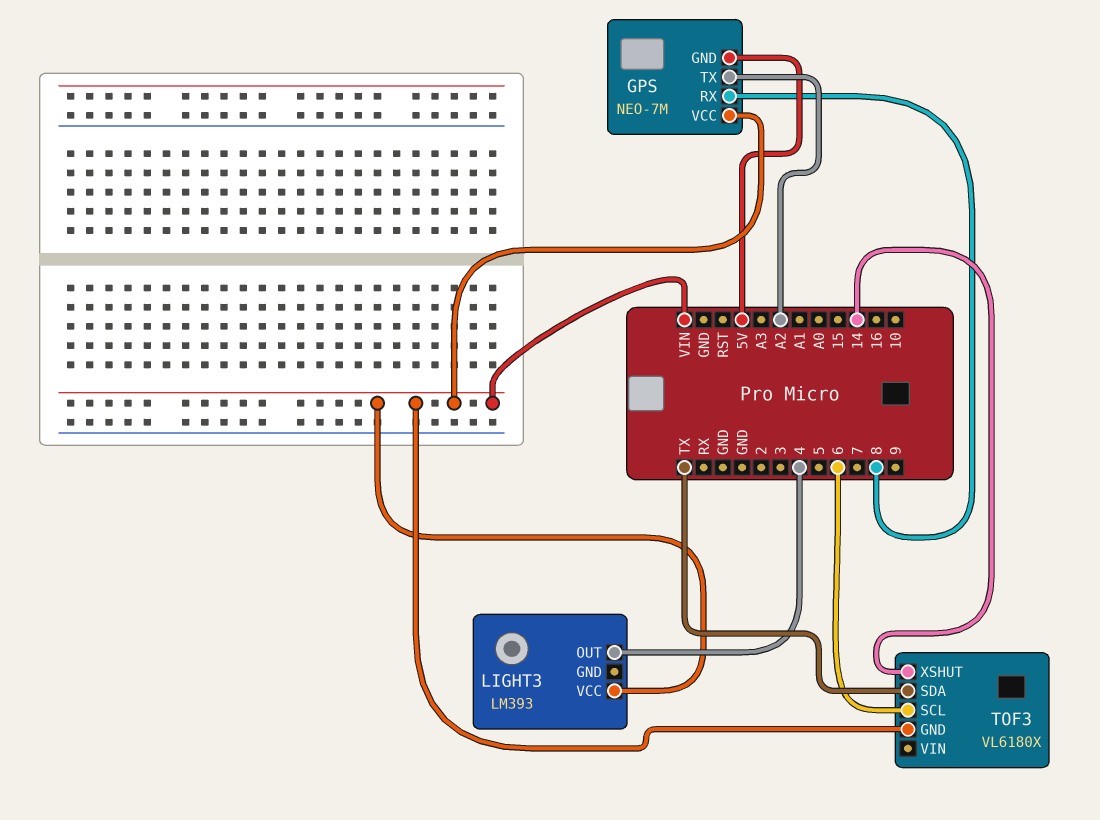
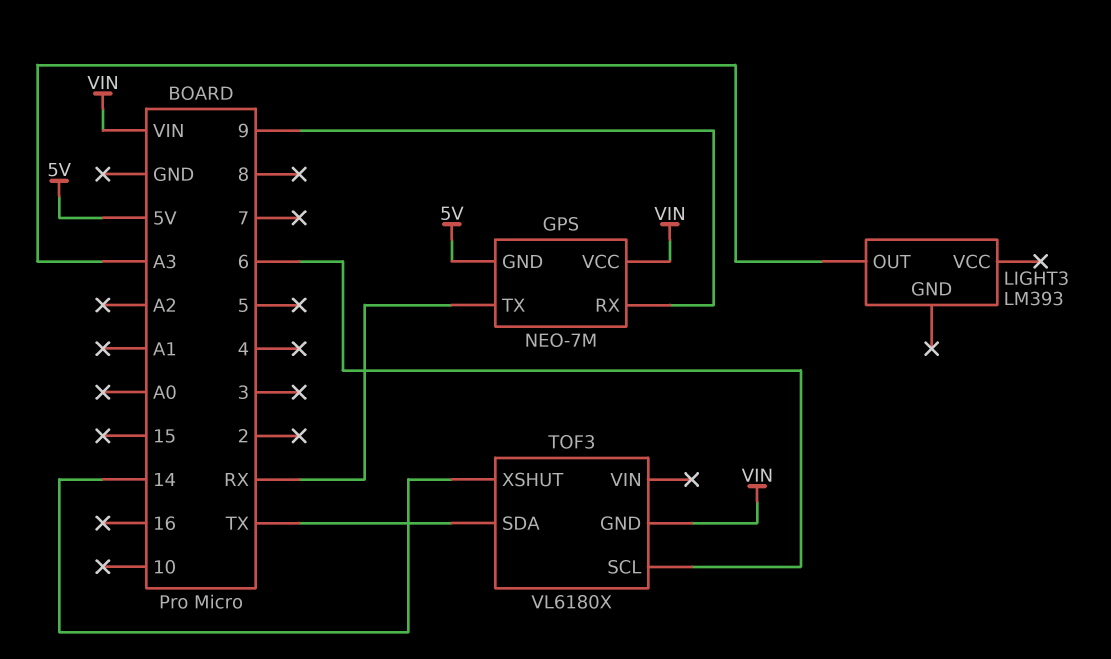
GPS pin RX: 8 -> 9
GPS pin TX: A2 -> RX
LIGHT3 pin OUT: 4 -> A3
LIGHT3 pin VCC: VIN -> none

